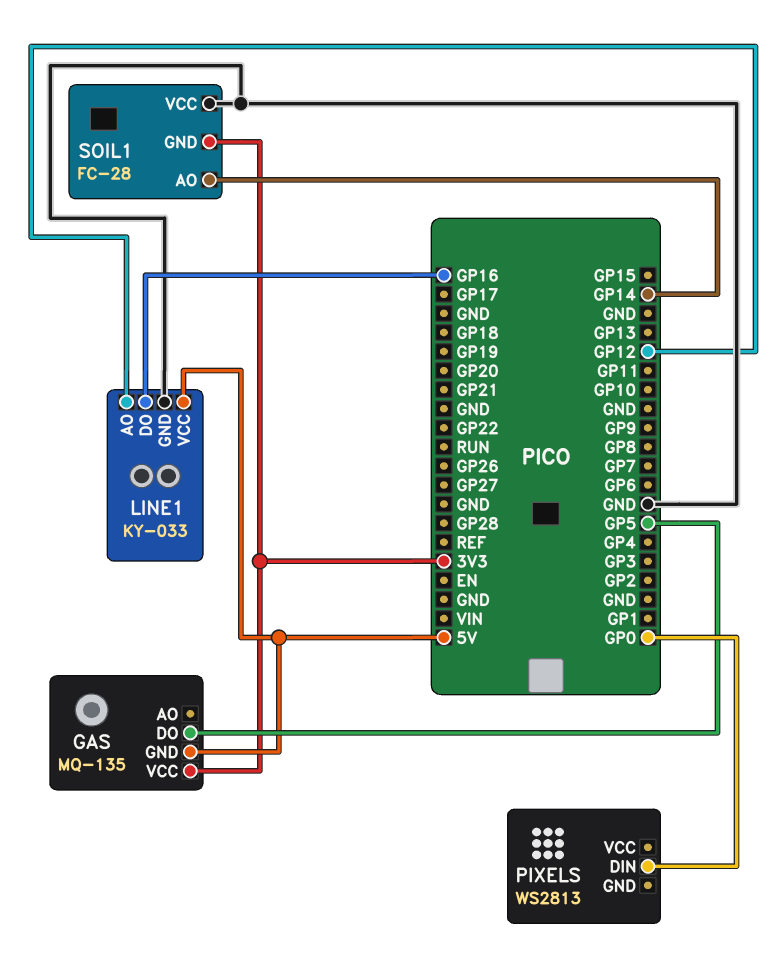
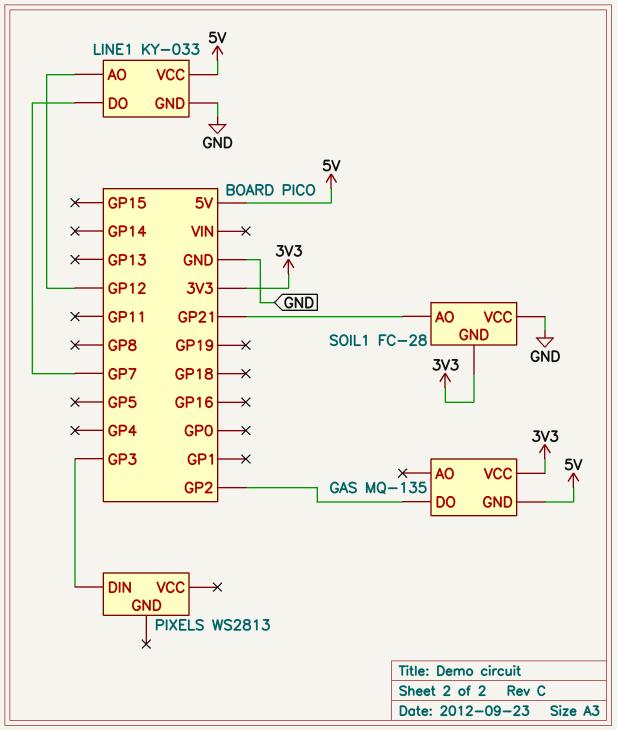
GAS pin DO: GP5 -> GP2
LINE1 pin DO: GP16 -> GP7
PIXELS pin DIN: GP0 -> GP3
SOIL1 pin AO: GP14 -> GP21

